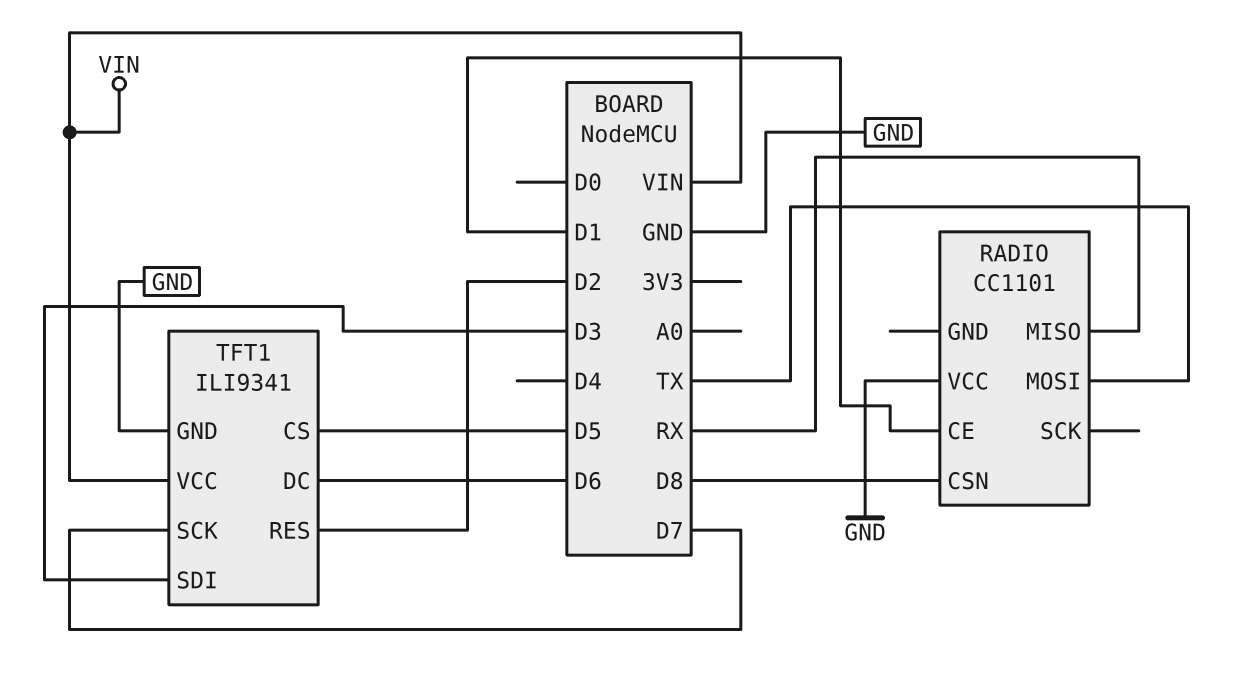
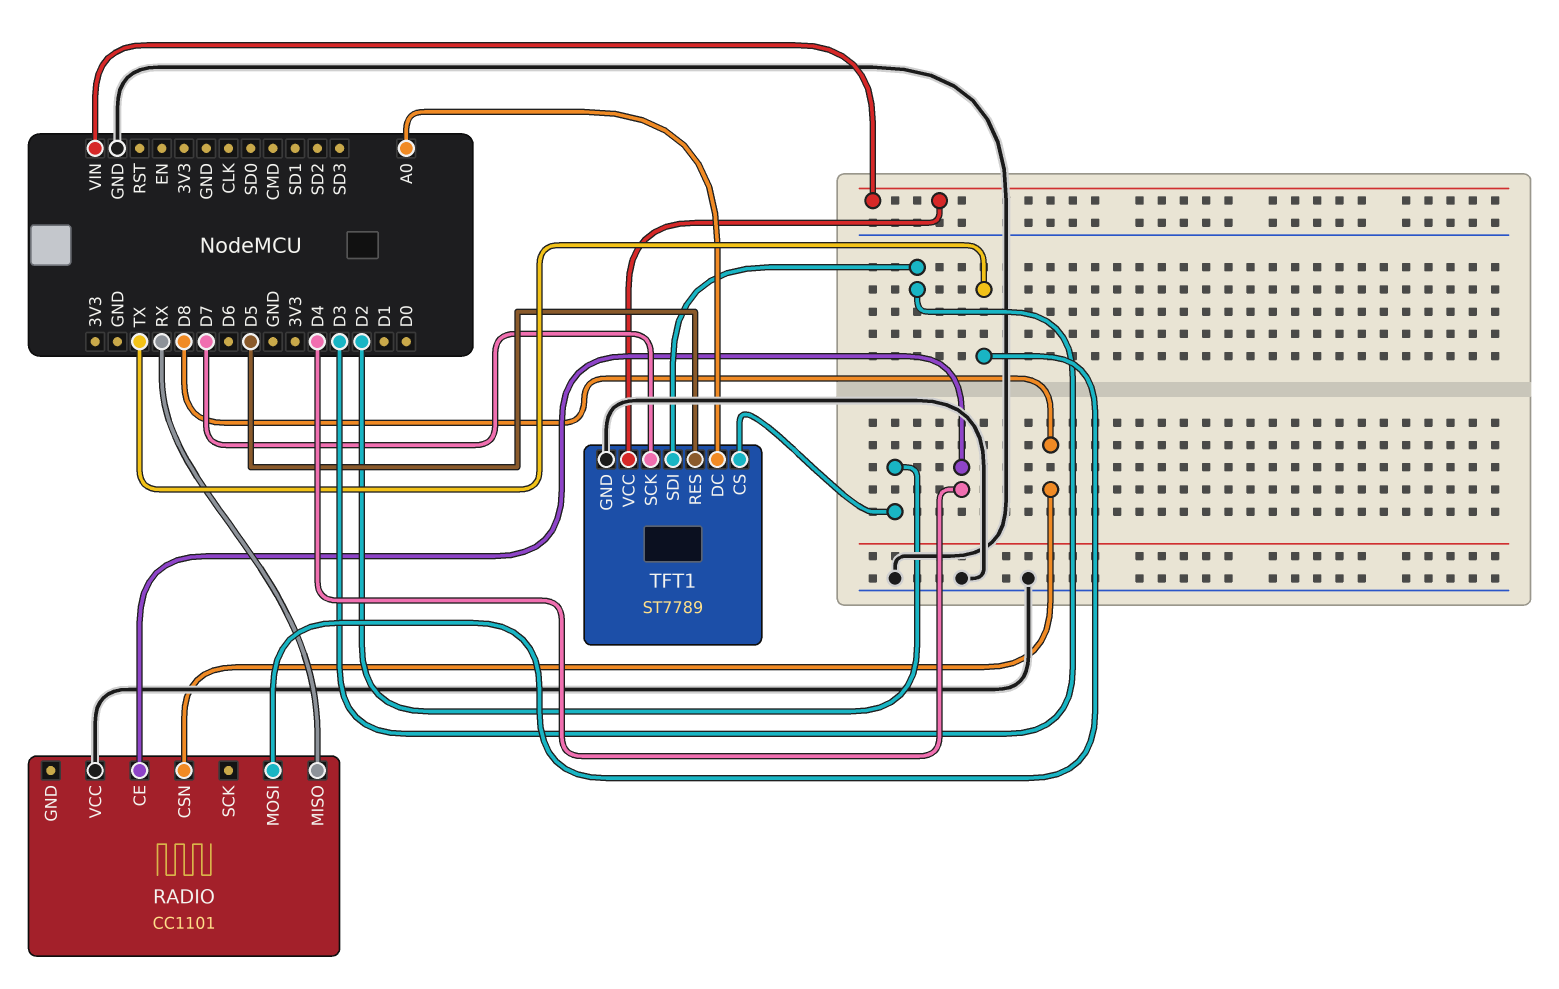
RADIO pin CE: D1 -> D4
TFT1: ILI9341 -> ST7789
TFT1 pin CS: D5 -> D2
TFT1 pin DC: D6 -> A0
TFT1 pin RES: D2 -> D5

